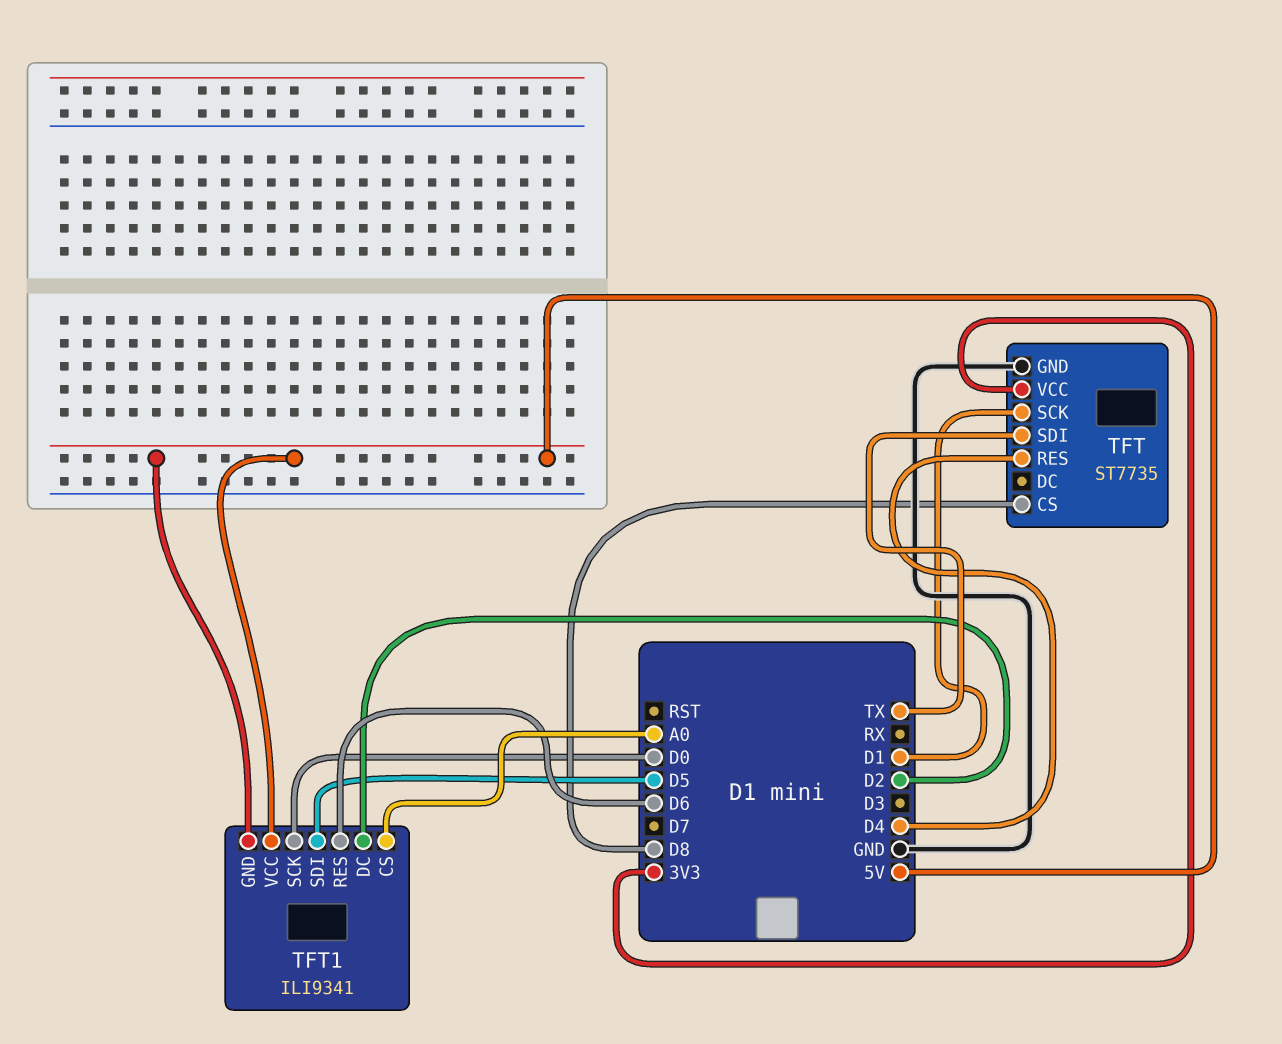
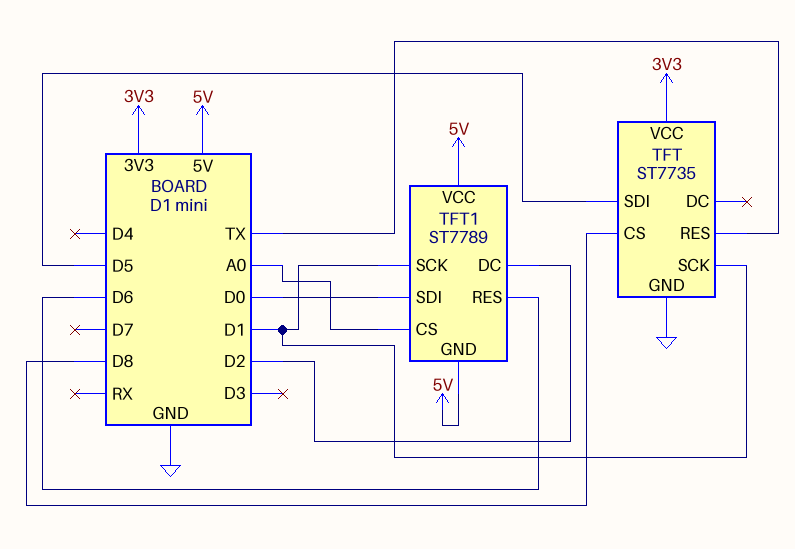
TFT pin RES: D4 -> TX
TFT pin SDI: TX -> D5
TFT1: ILI9341 -> ST7789
TFT1 pin SCK: D0 -> D1
TFT1 pin SDI: D5 -> D0

